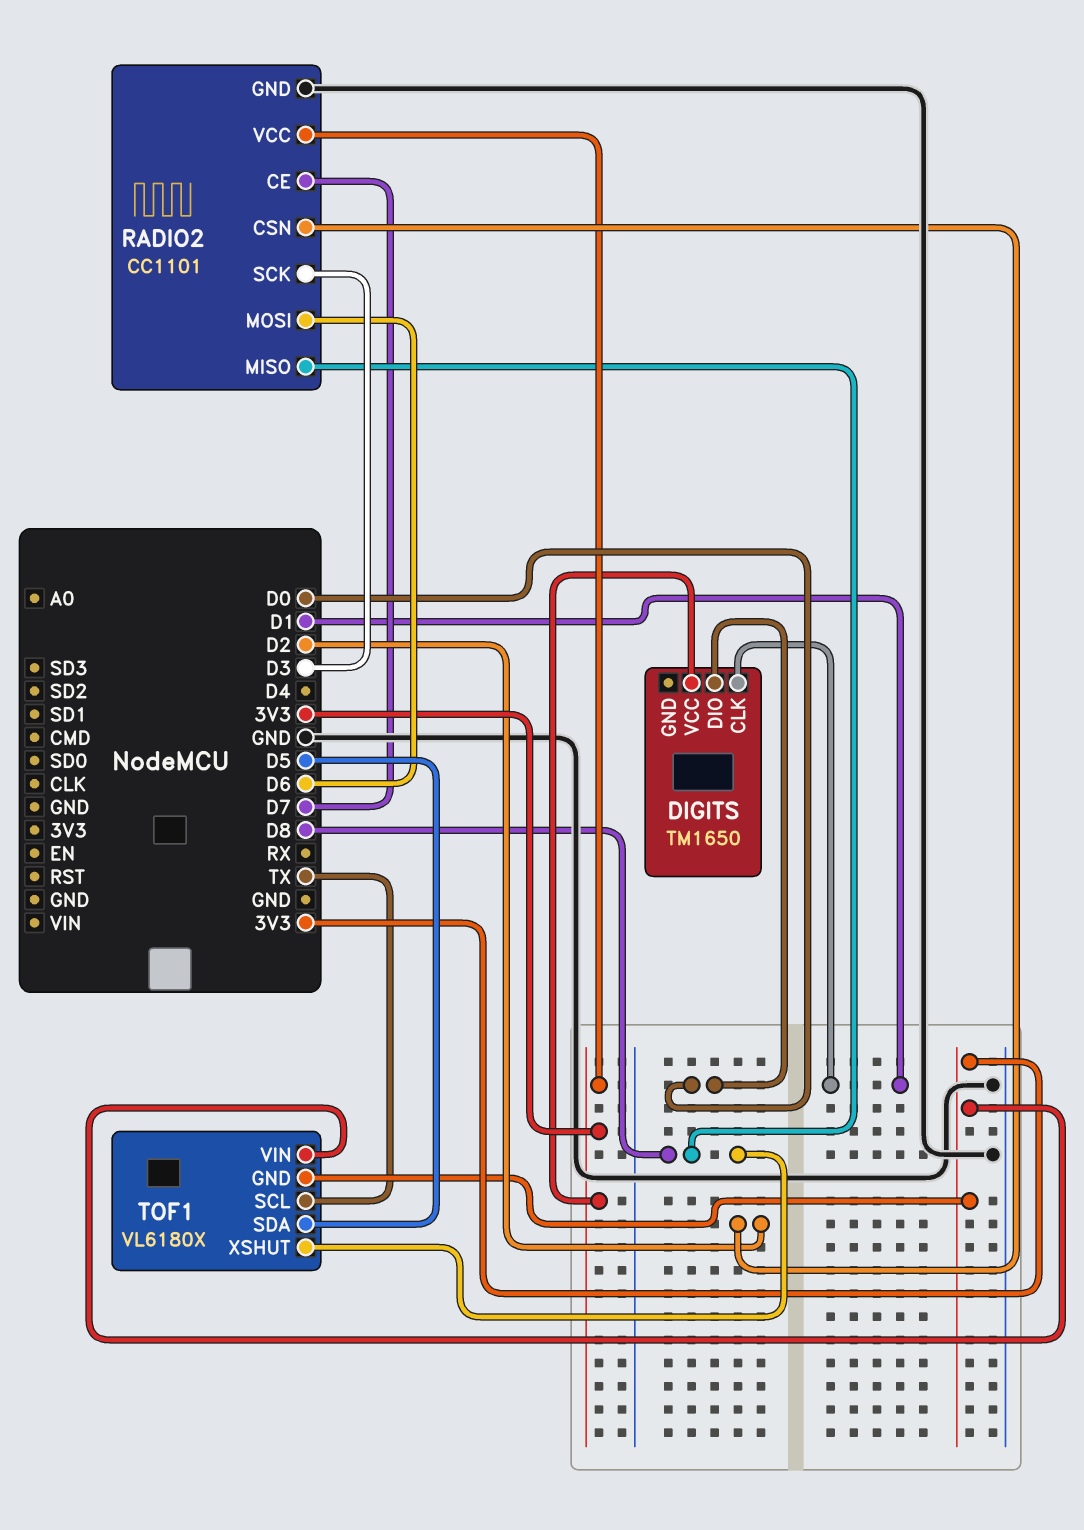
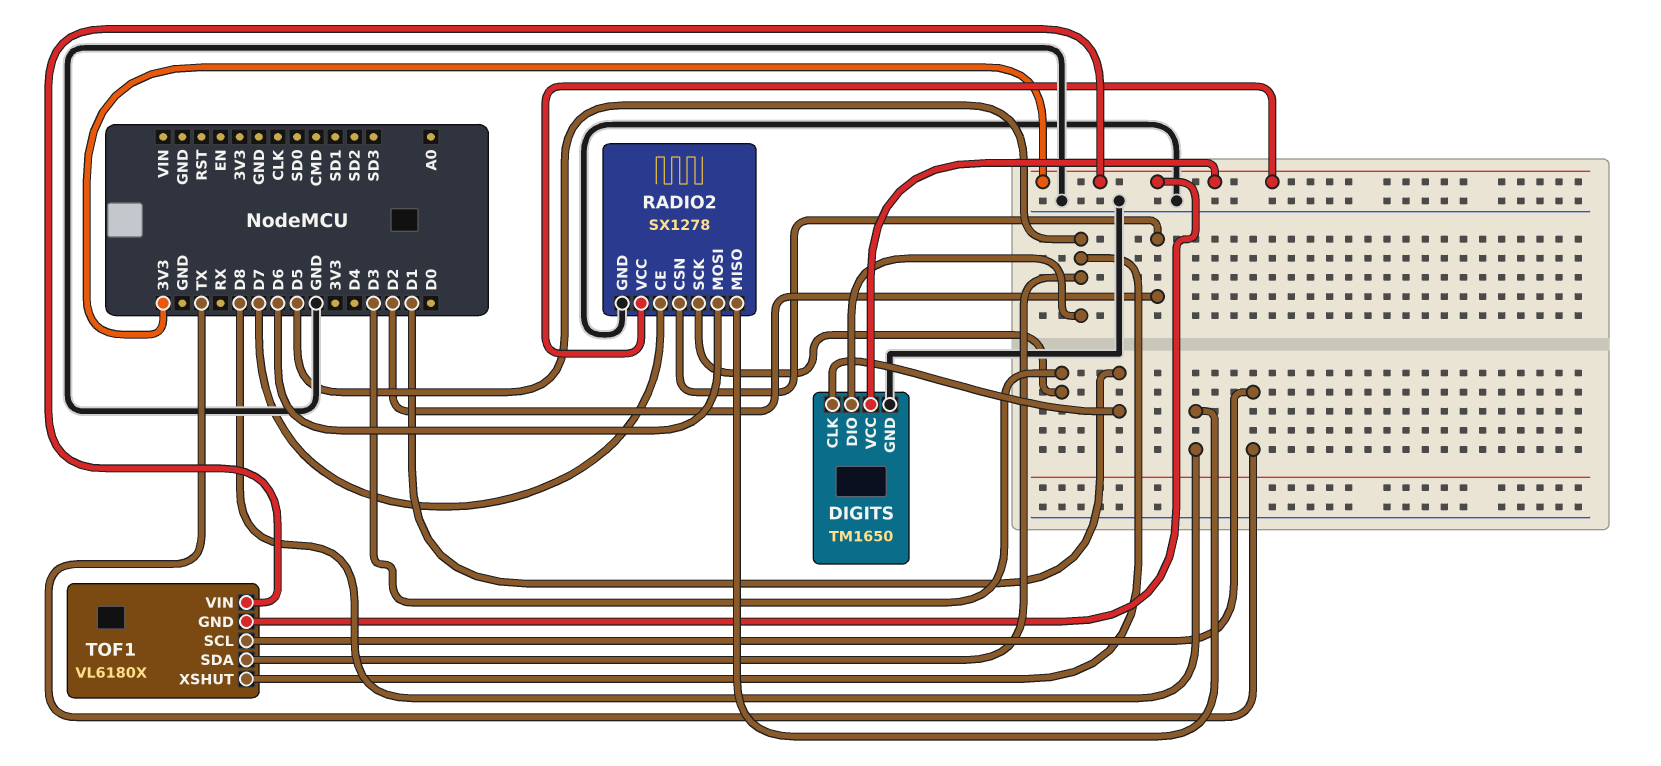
DIGITS pin DIO: D0 -> D5
DIGITS pin GND: none -> GND
RADIO2: CC1101 -> SX1278
TOF1 pin XSHUT: D8 -> D5

